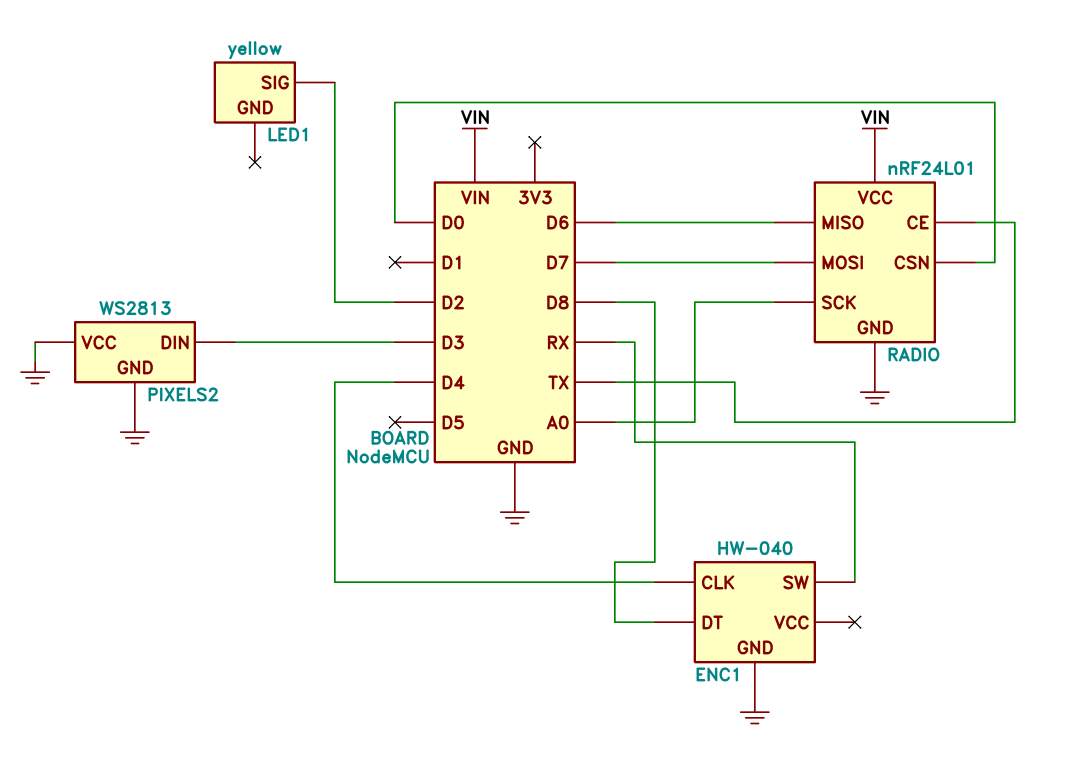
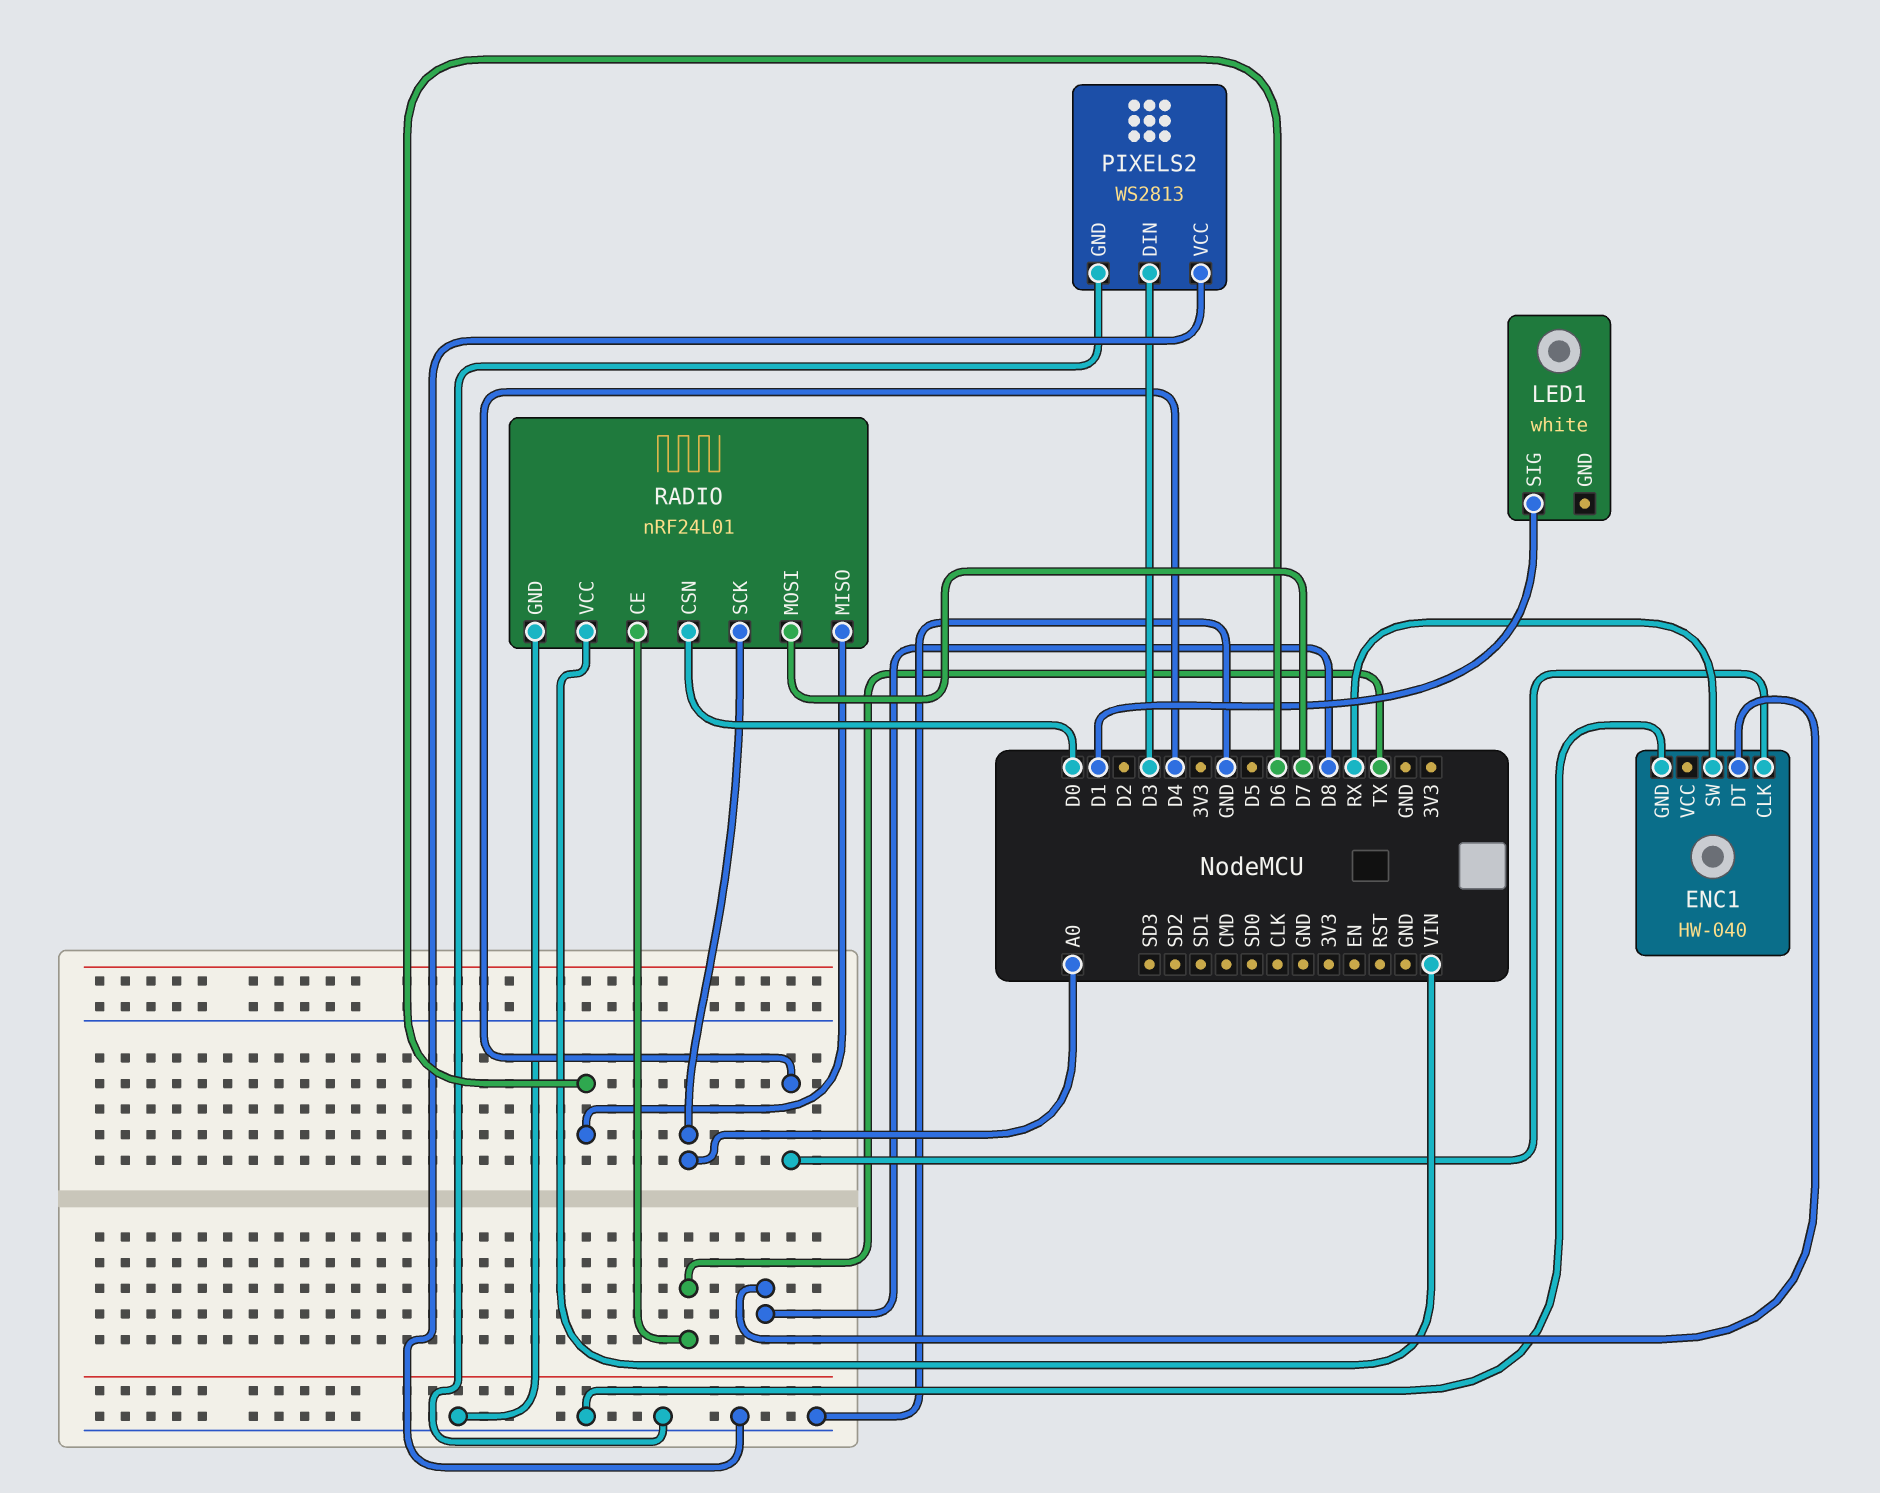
LED1: yellow -> white
LED1 pin SIG: D2 -> D1

